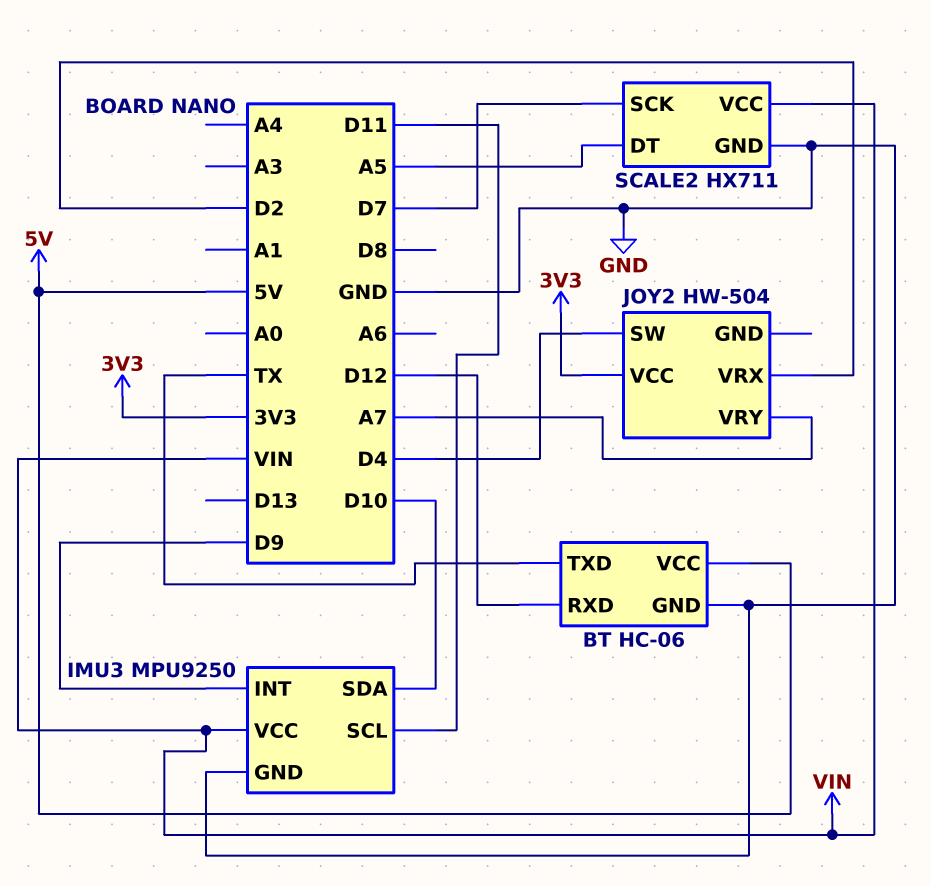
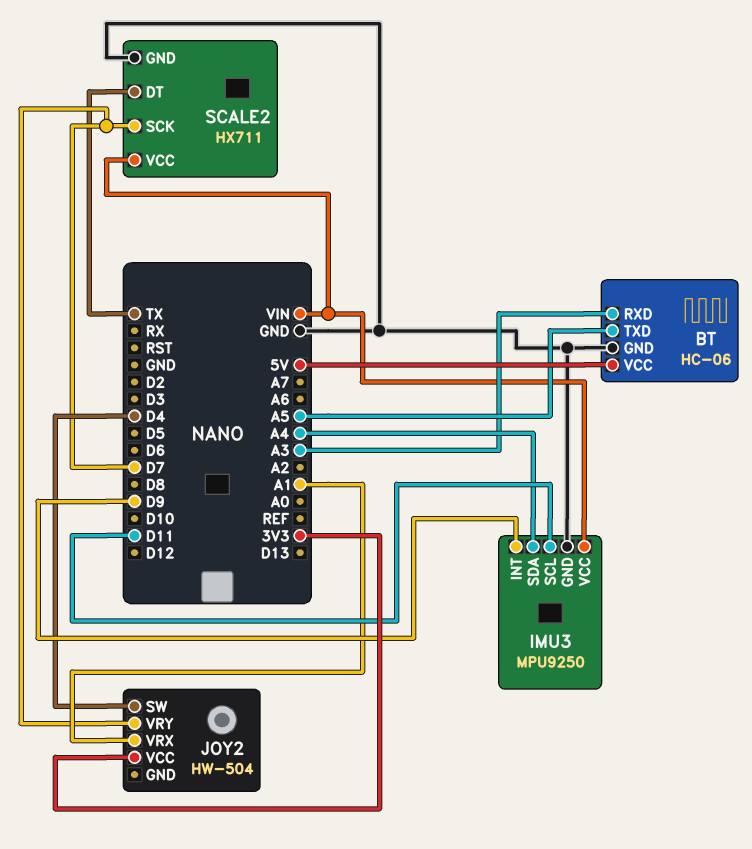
BT pin RXD: D12 -> A3
BT pin TXD: TX -> A5
IMU3 pin SDA: D10 -> A4
JOY2 pin VRX: D2 -> A1
JOY2 pin VRY: A7 -> D7
SCALE2 pin DT: A5 -> TX

